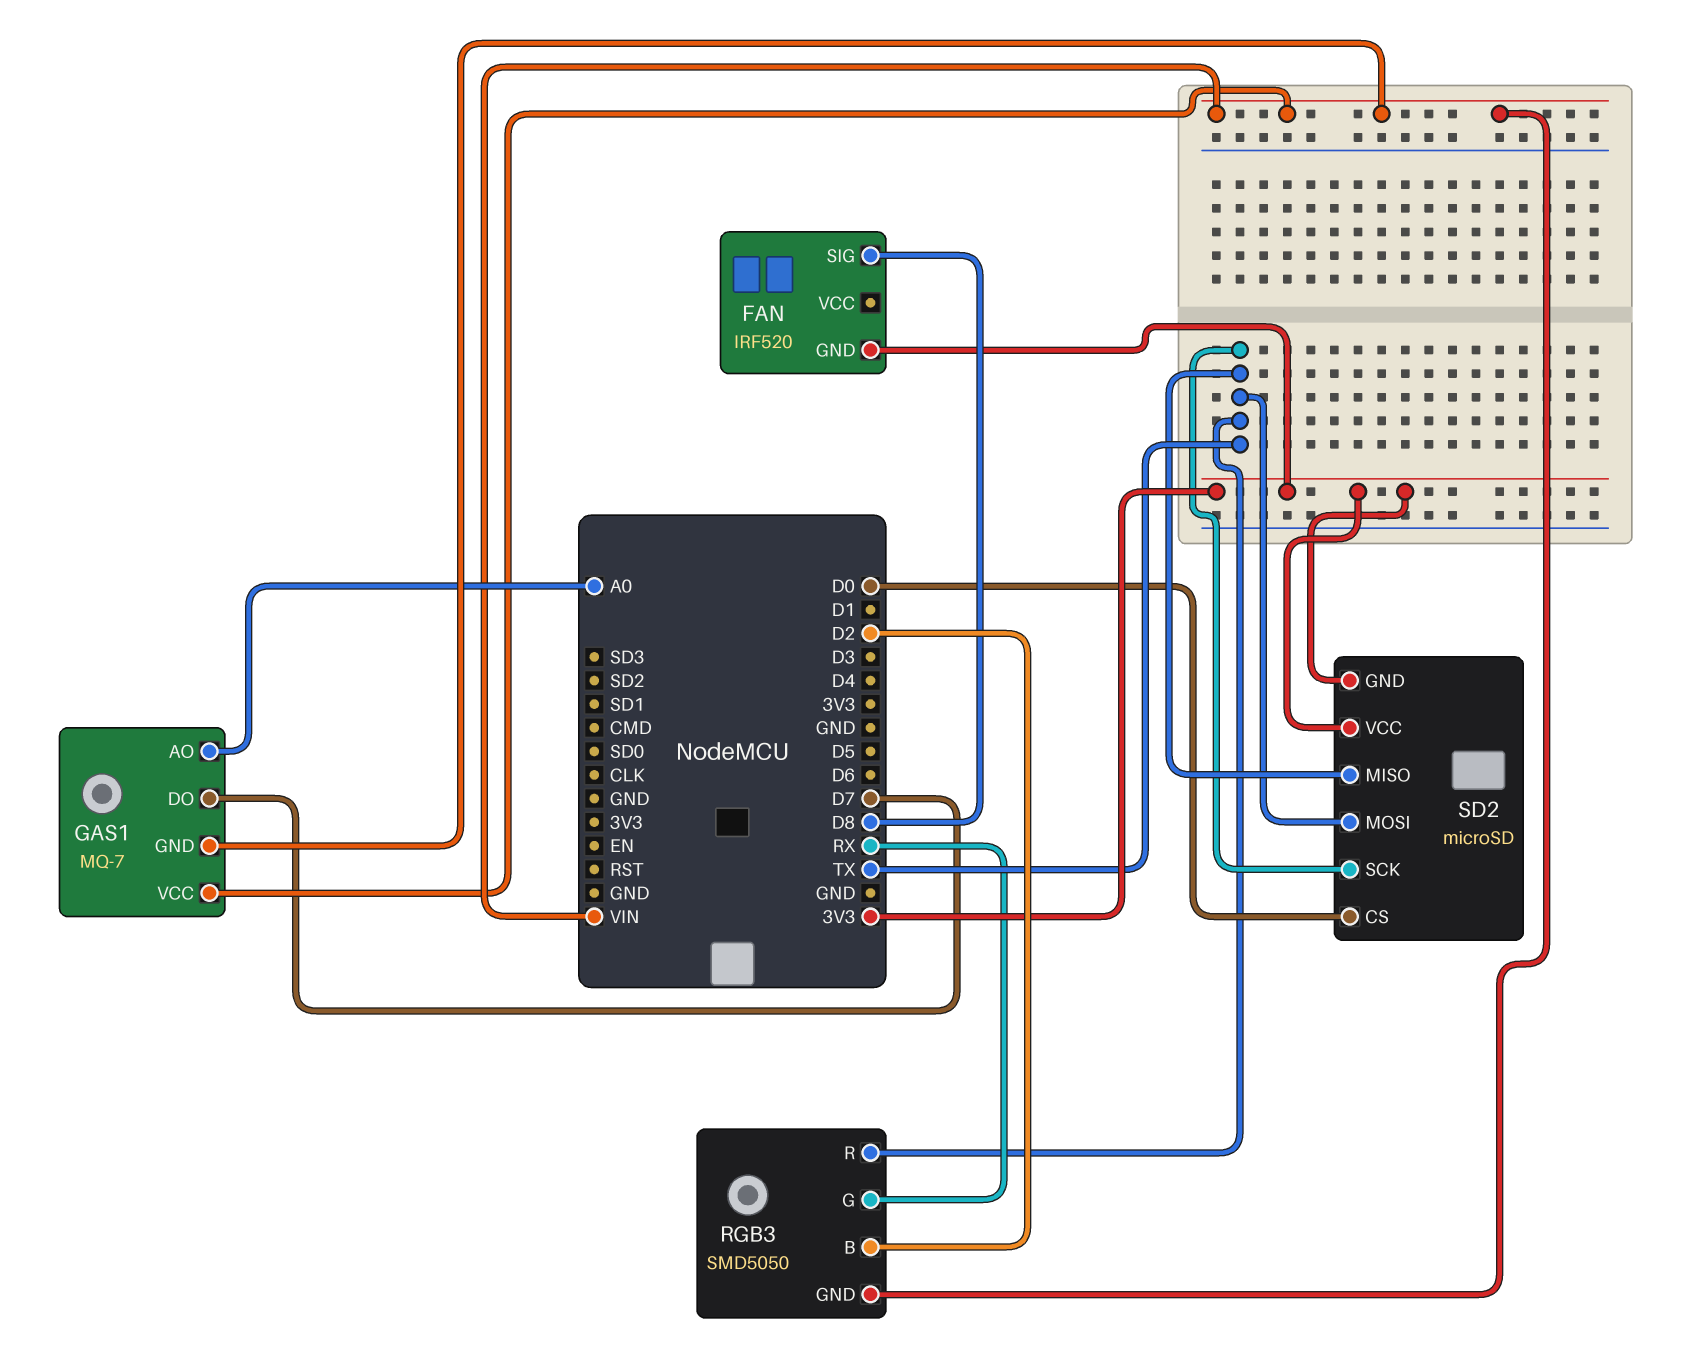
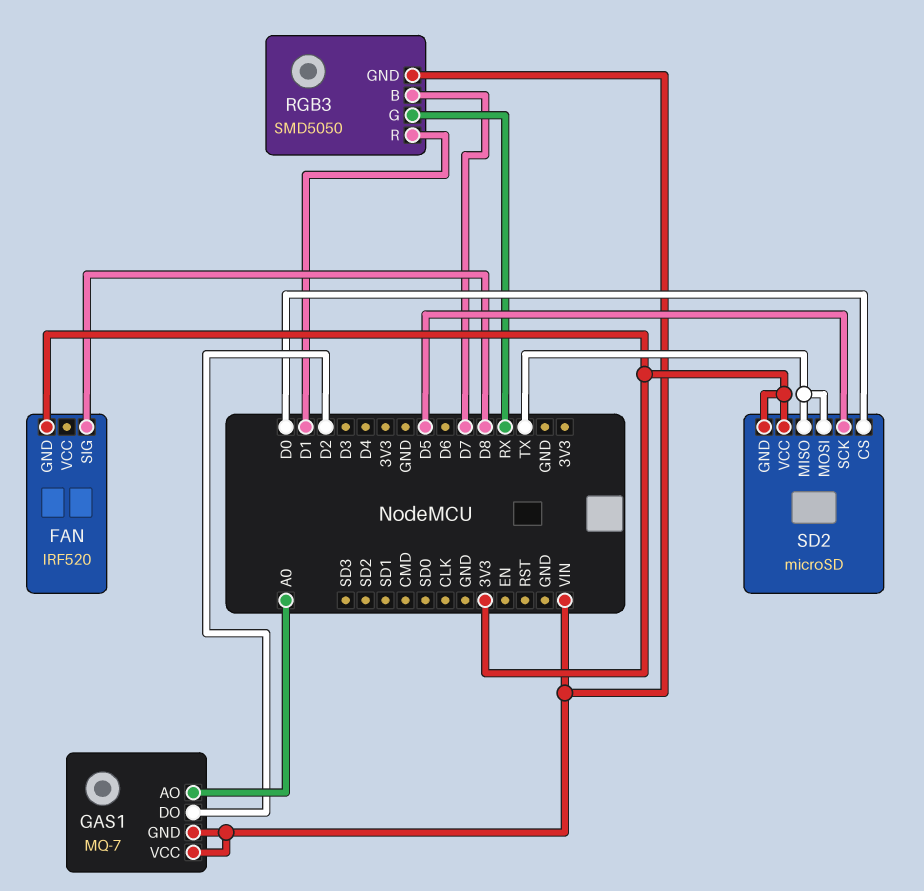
GAS1 pin DO: D7 -> D2
RGB3 pin B: D2 -> D7
RGB3 pin R: TX -> D1
SD2 pin SCK: TX -> D5

